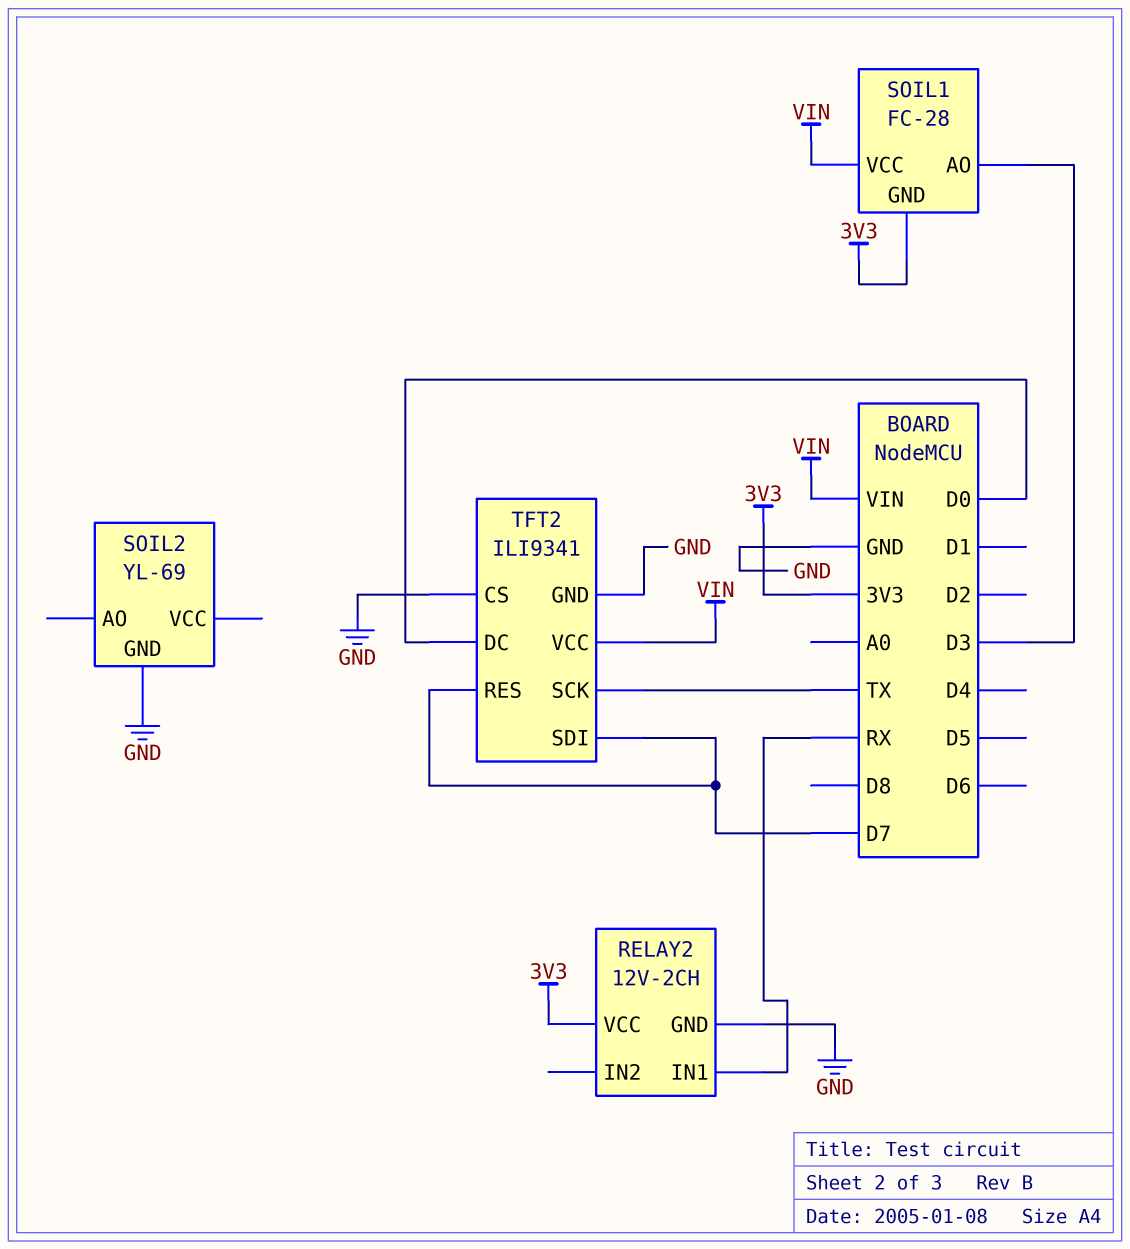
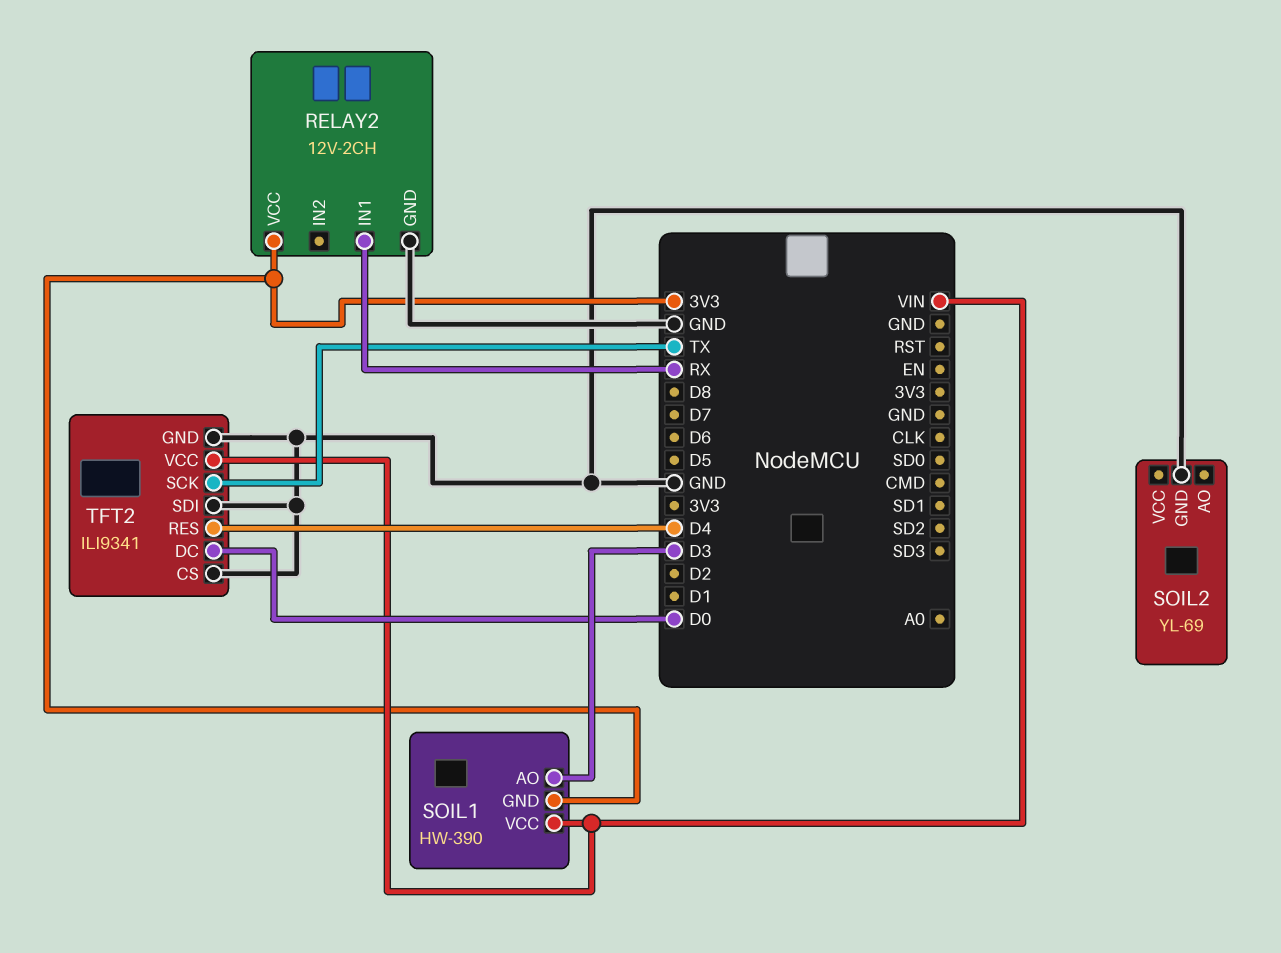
SOIL1: FC-28 -> HW-390
TFT2 pin RES: D7 -> D4
TFT2 pin SDI: D7 -> GND

